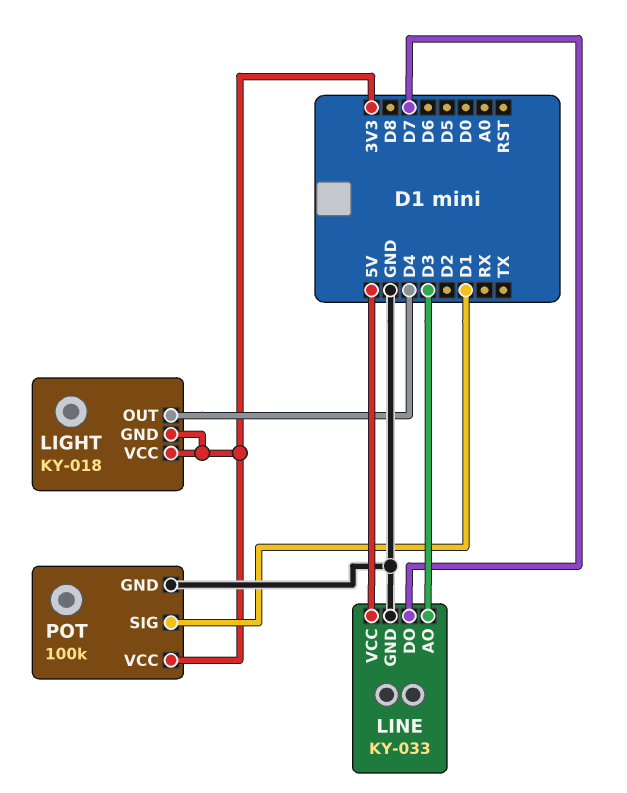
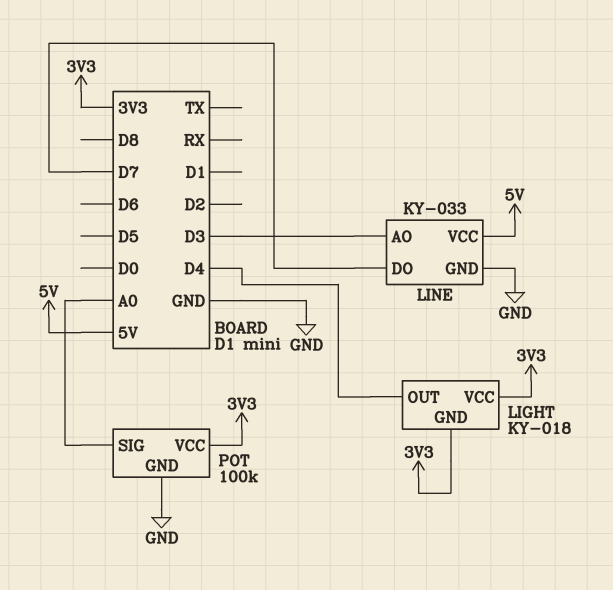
POT pin SIG: D1 -> A0

